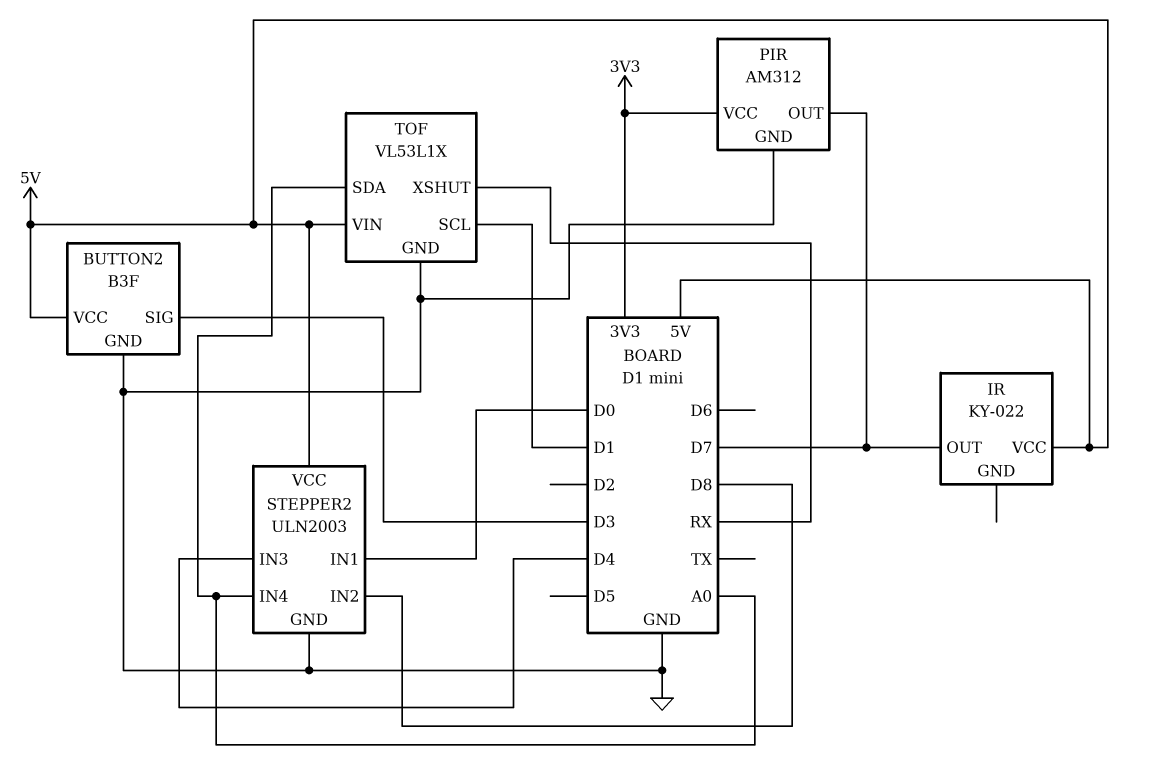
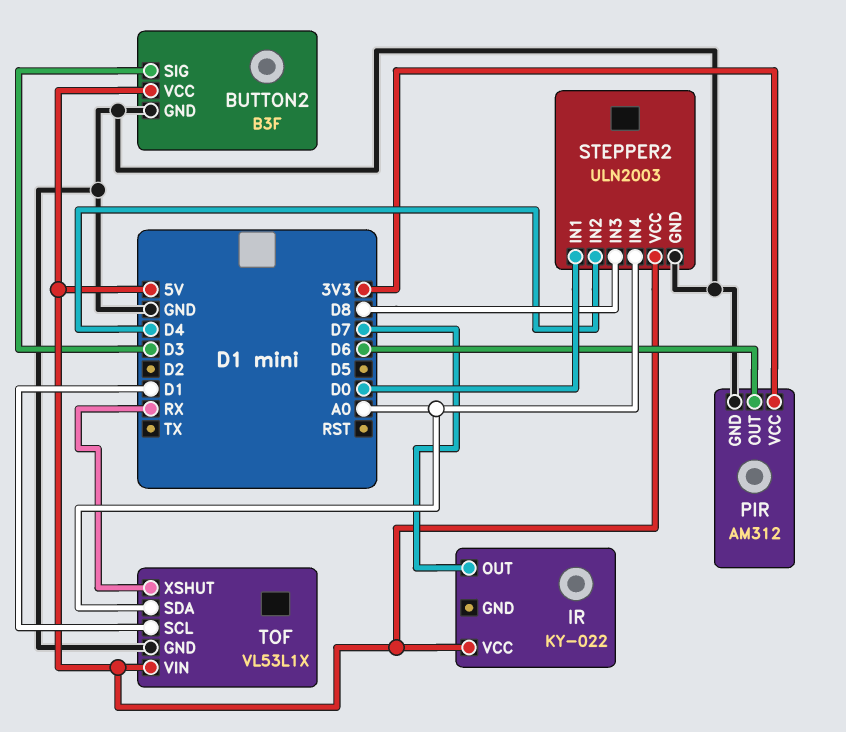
PIR pin OUT: D7 -> D6
STEPPER2 pin IN2: D8 -> D4
STEPPER2 pin IN3: D4 -> D8

